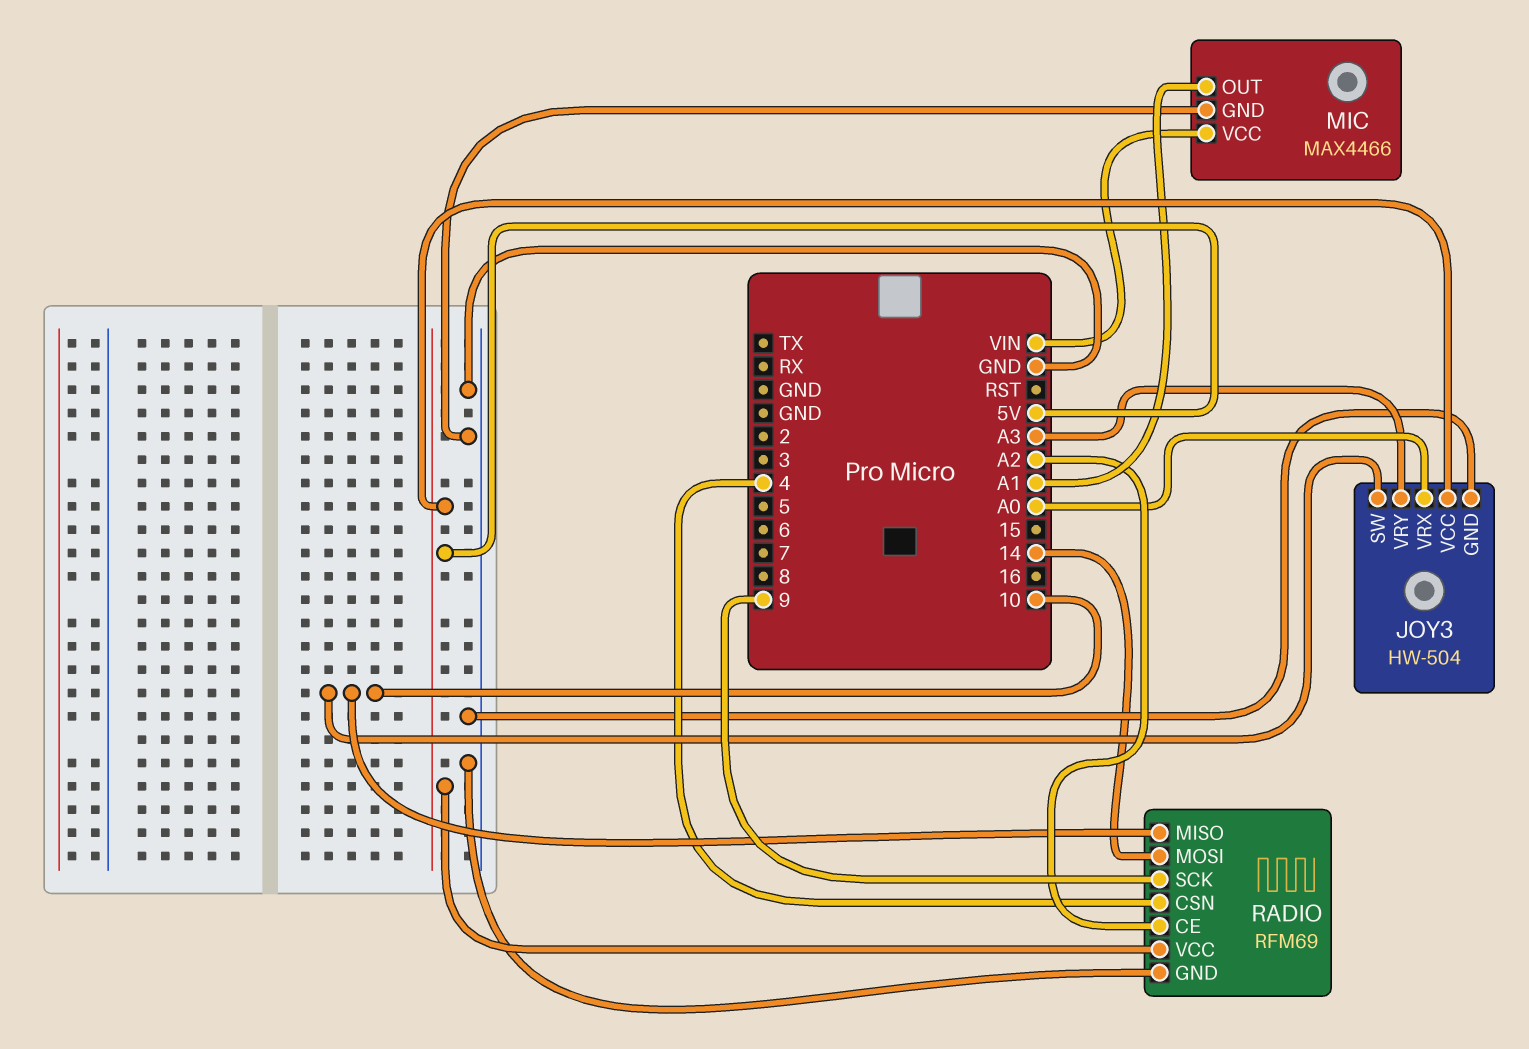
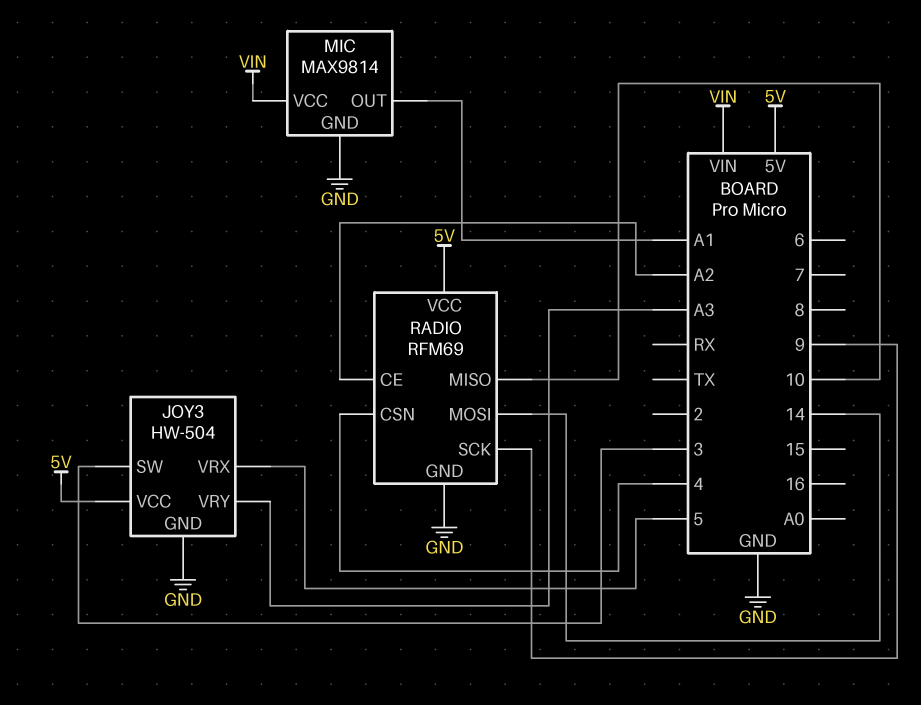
JOY3 pin SW: 10 -> 3
JOY3 pin VRX: A0 -> 5
MIC: MAX4466 -> MAX9814

